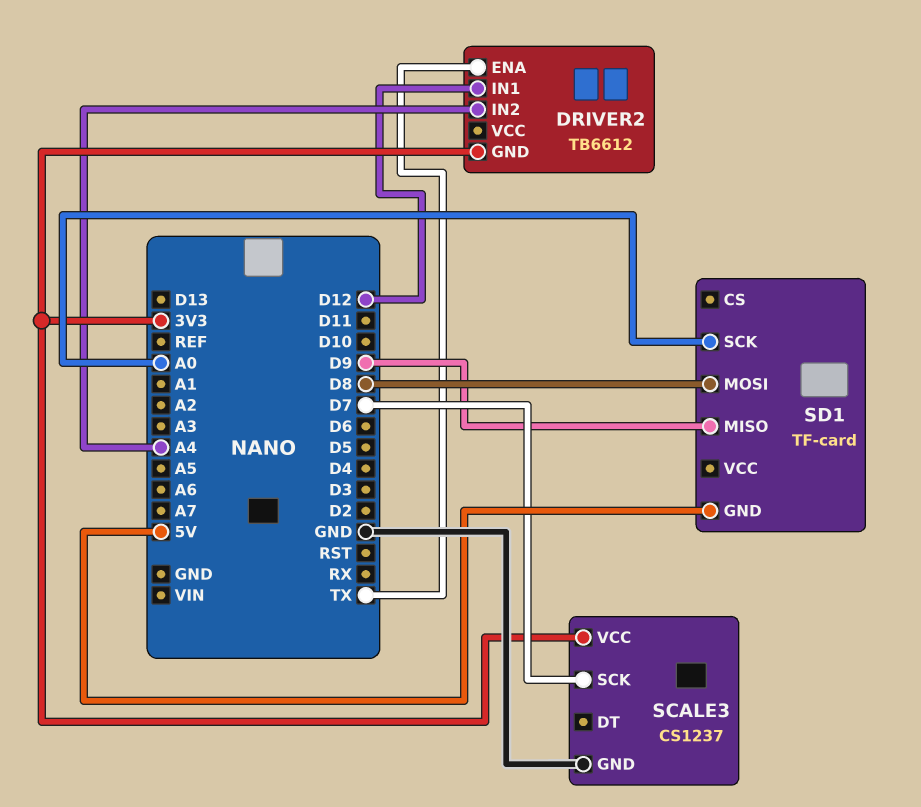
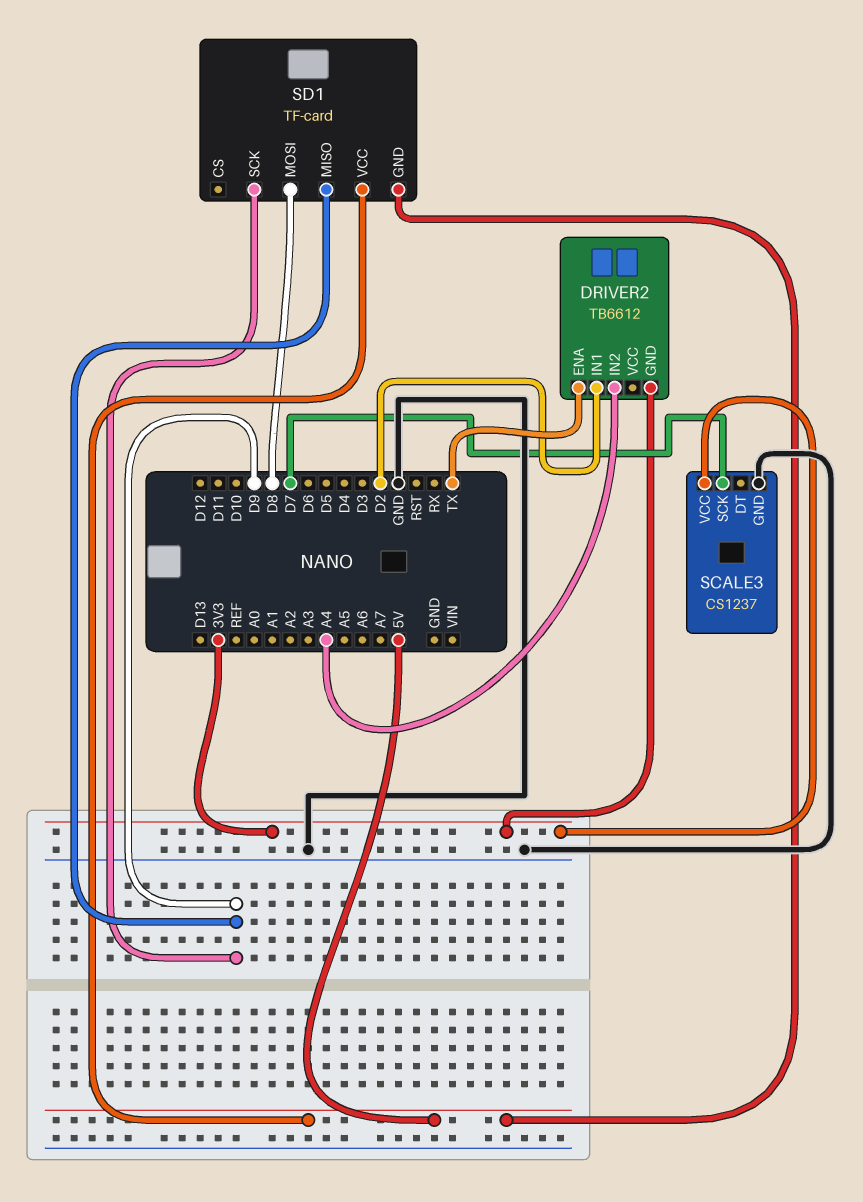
DRIVER2 pin IN1: D12 -> D2
SD1 pin SCK: A0 -> D9
SD1 pin VCC: none -> 5V

